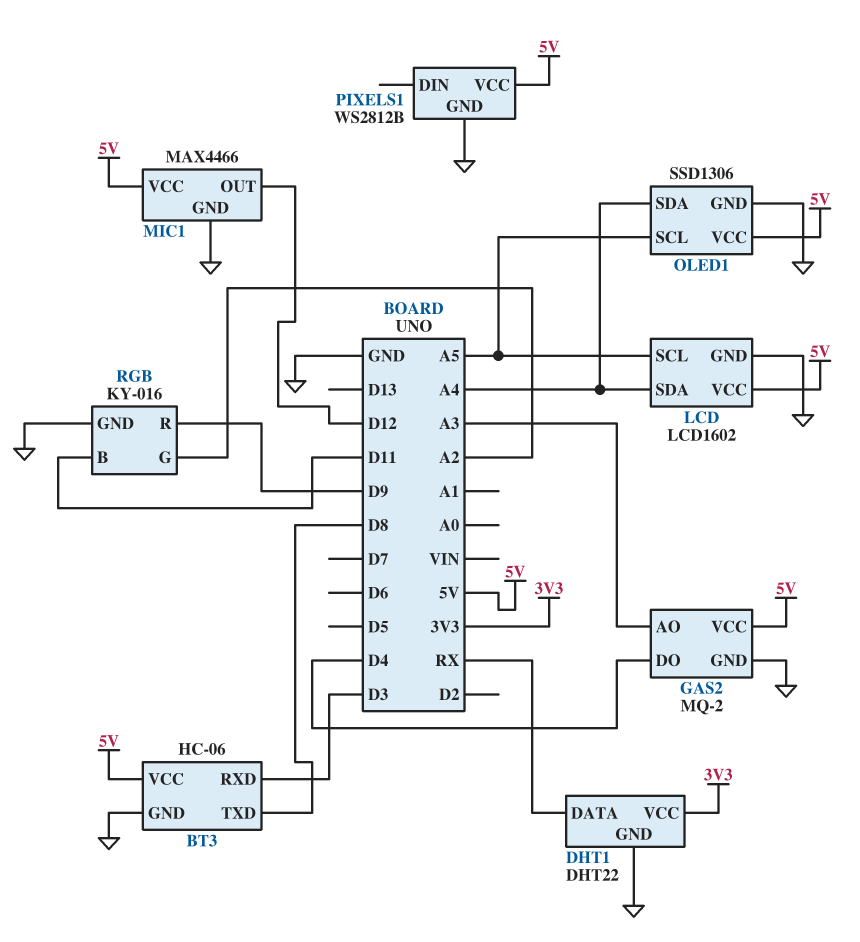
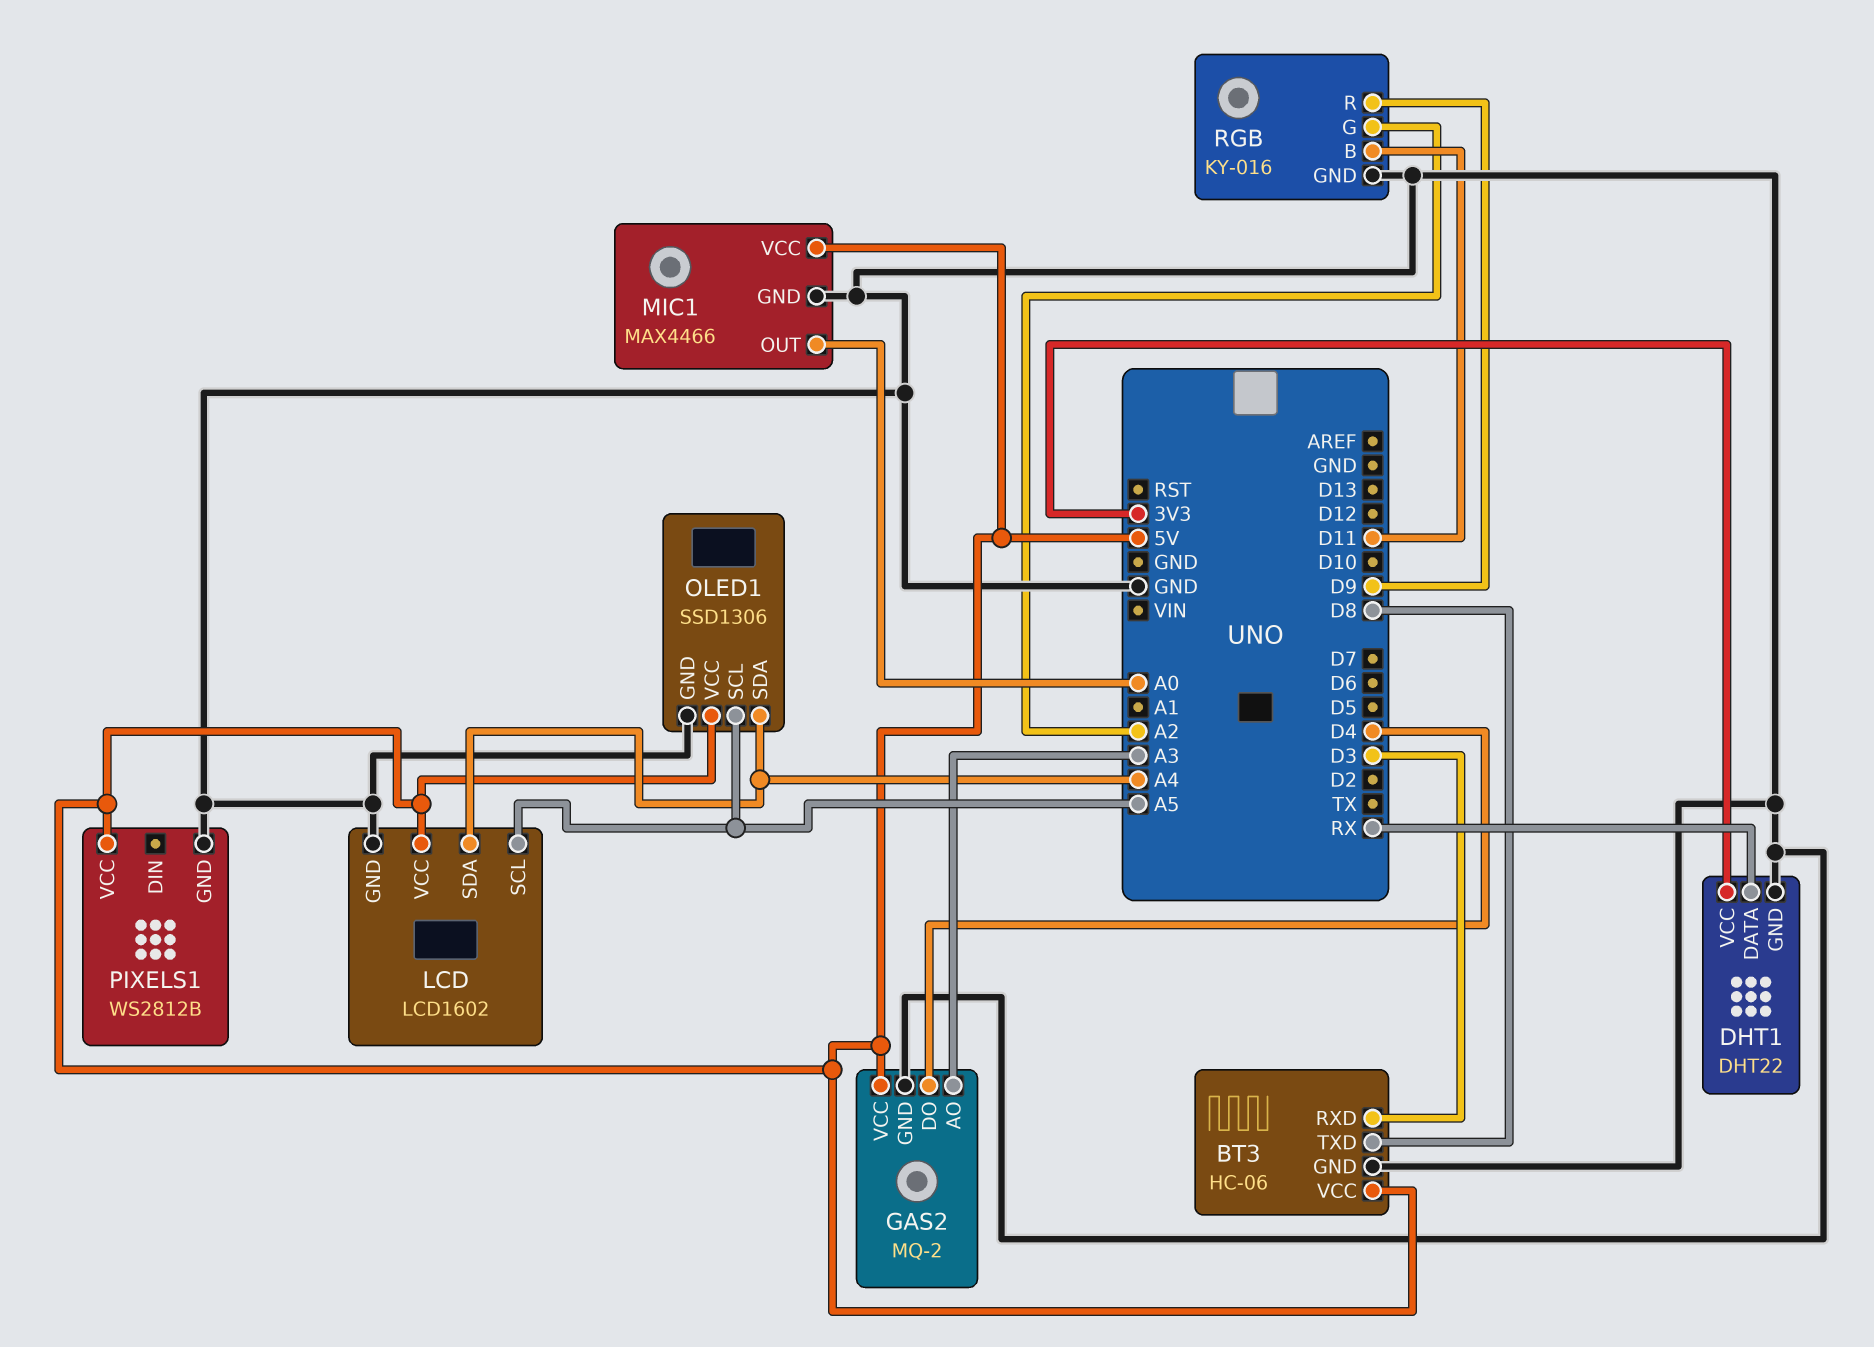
MIC1 pin OUT: D12 -> A0

